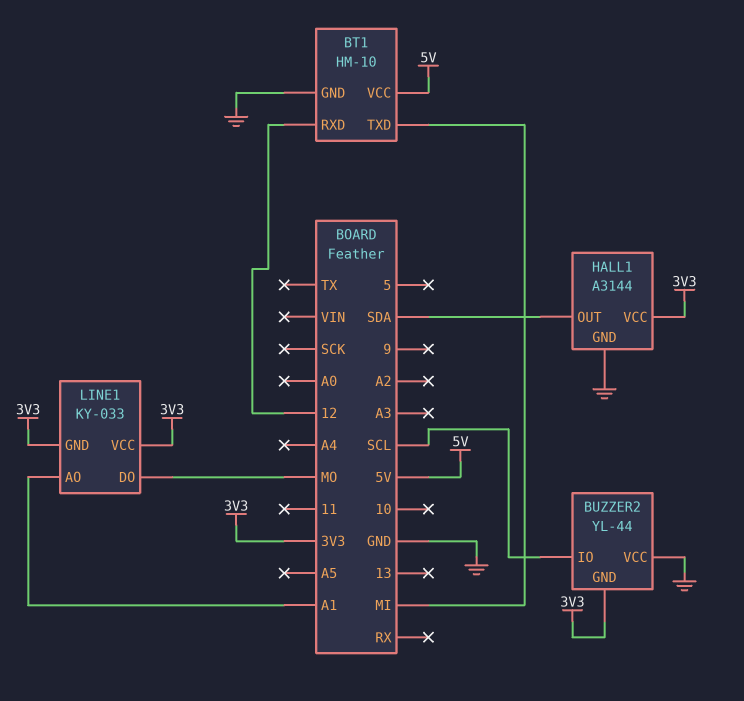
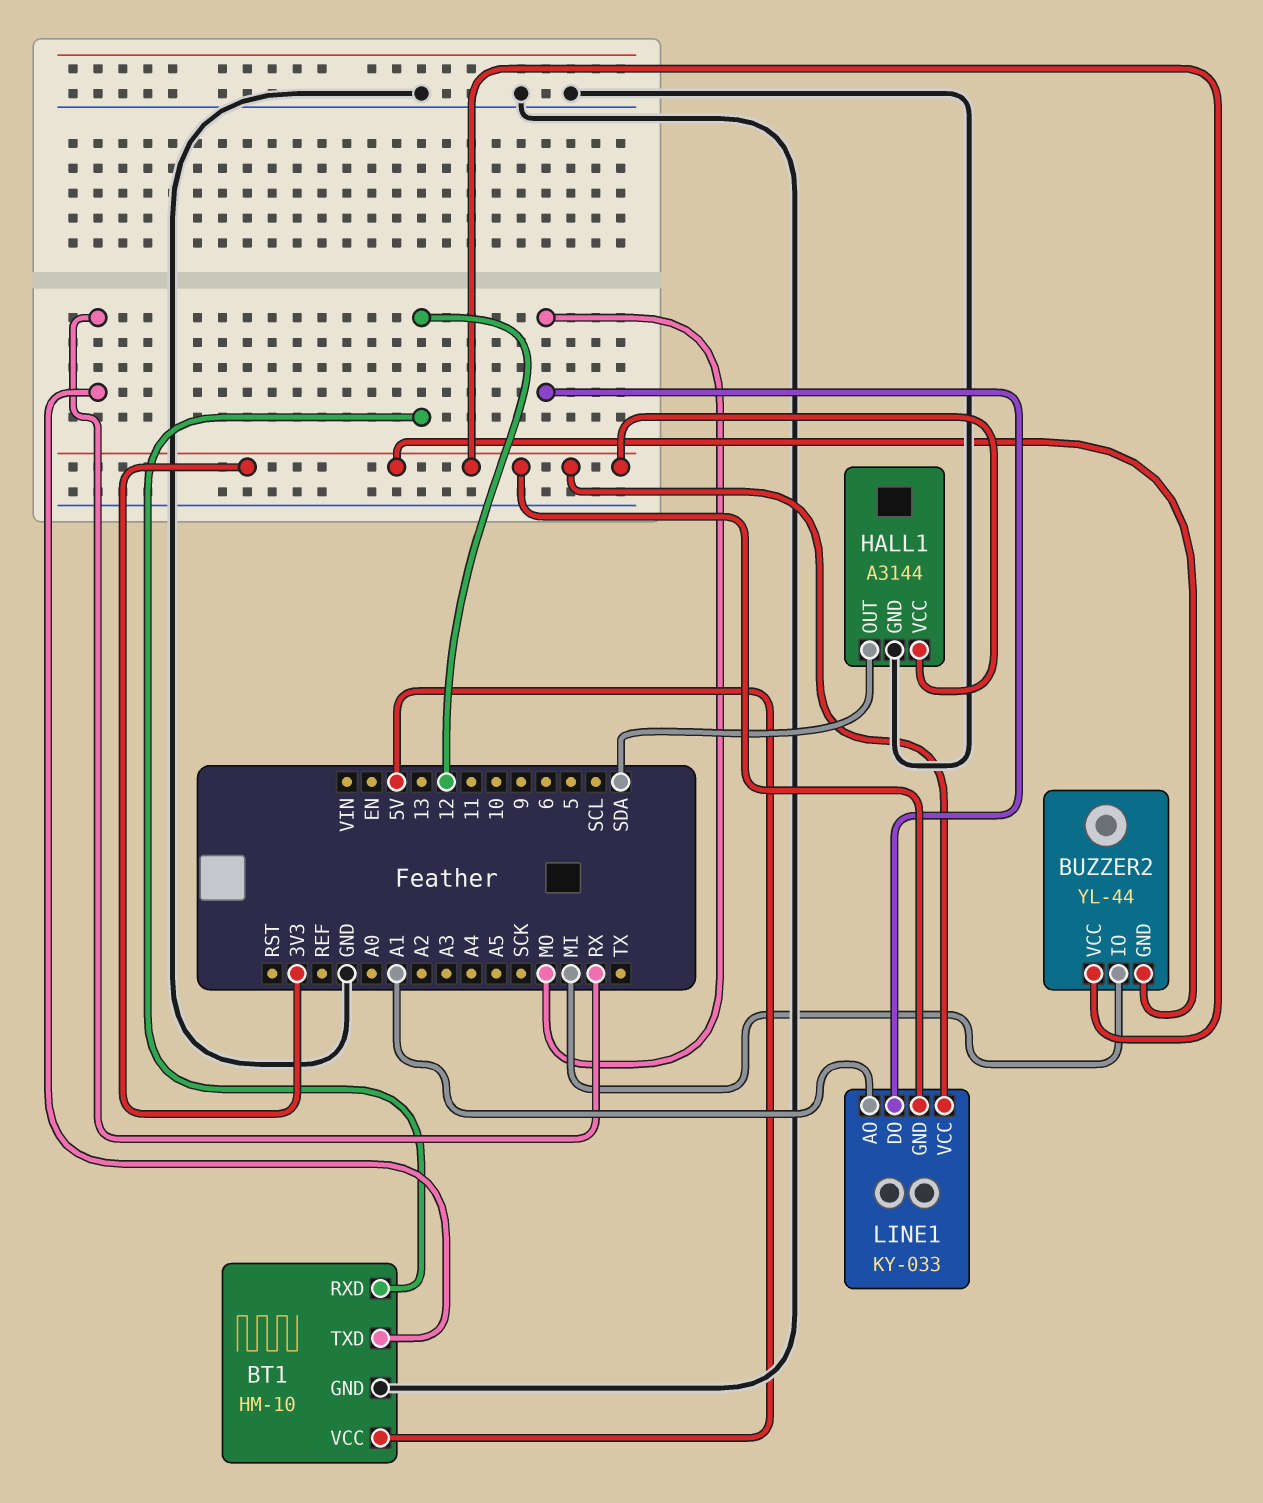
BT1 pin TXD: MI -> RX
BUZZER2 pin IO: SCL -> MI
BUZZER2 pin VCC: GND -> 3V3

